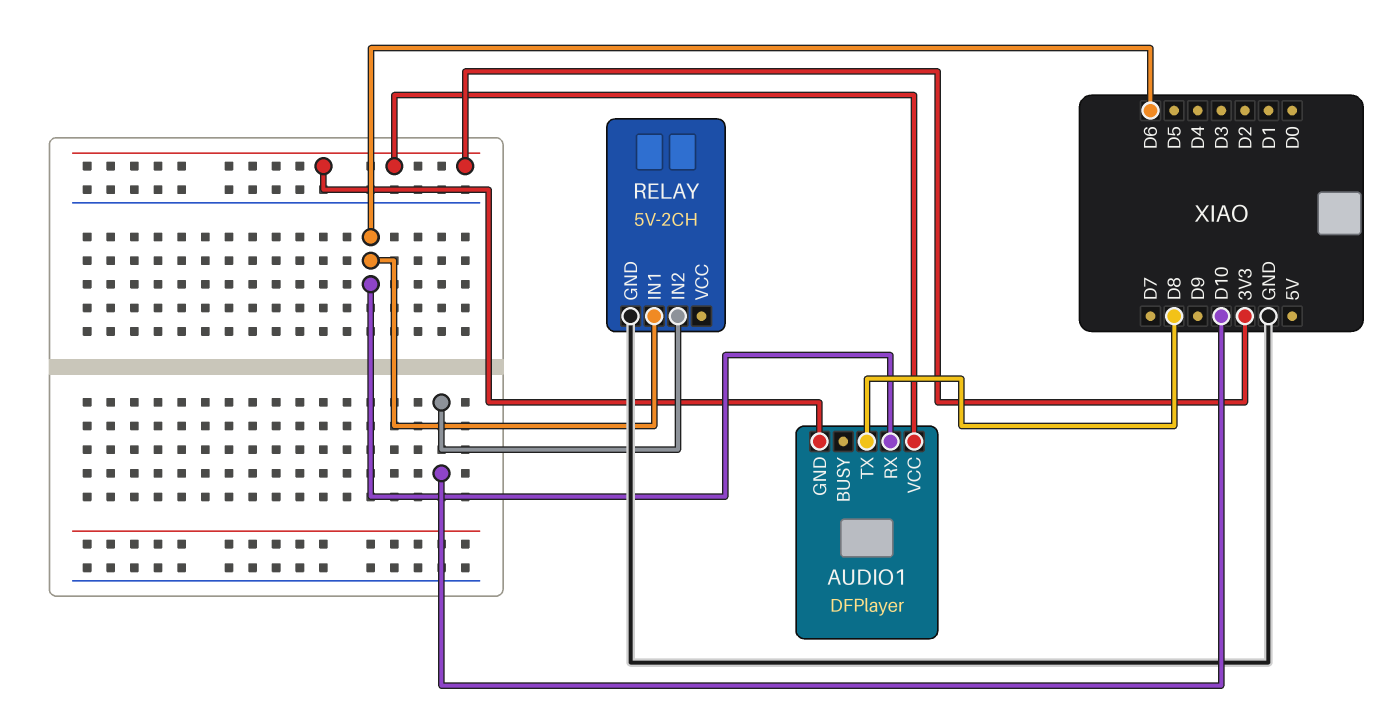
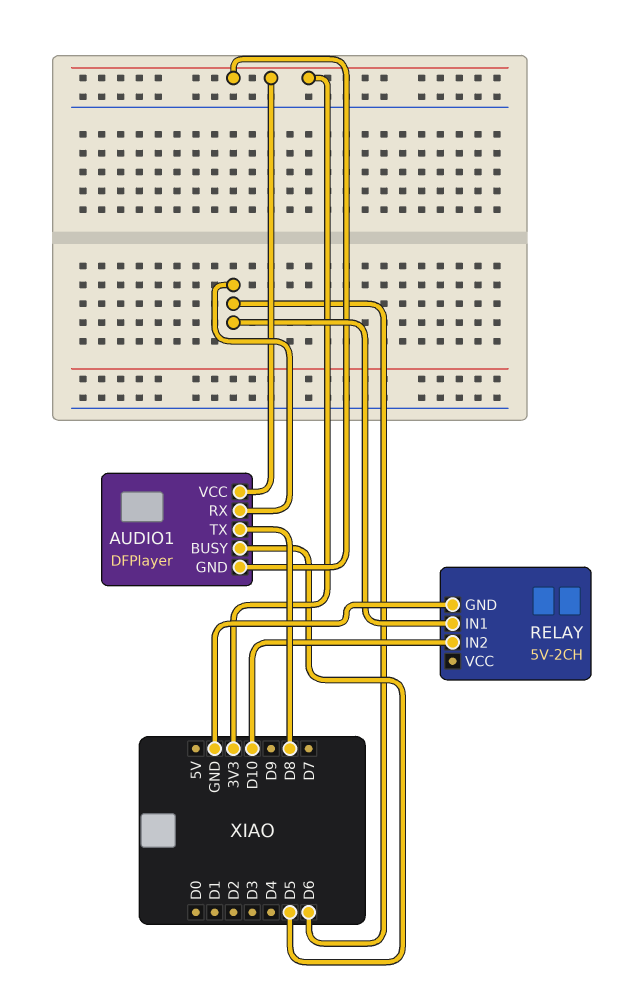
AUDIO1 pin BUSY: none -> D5

